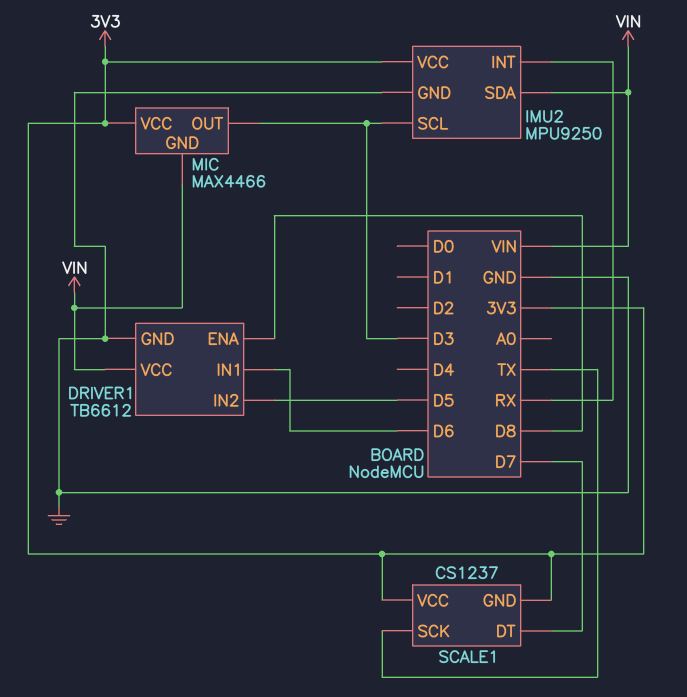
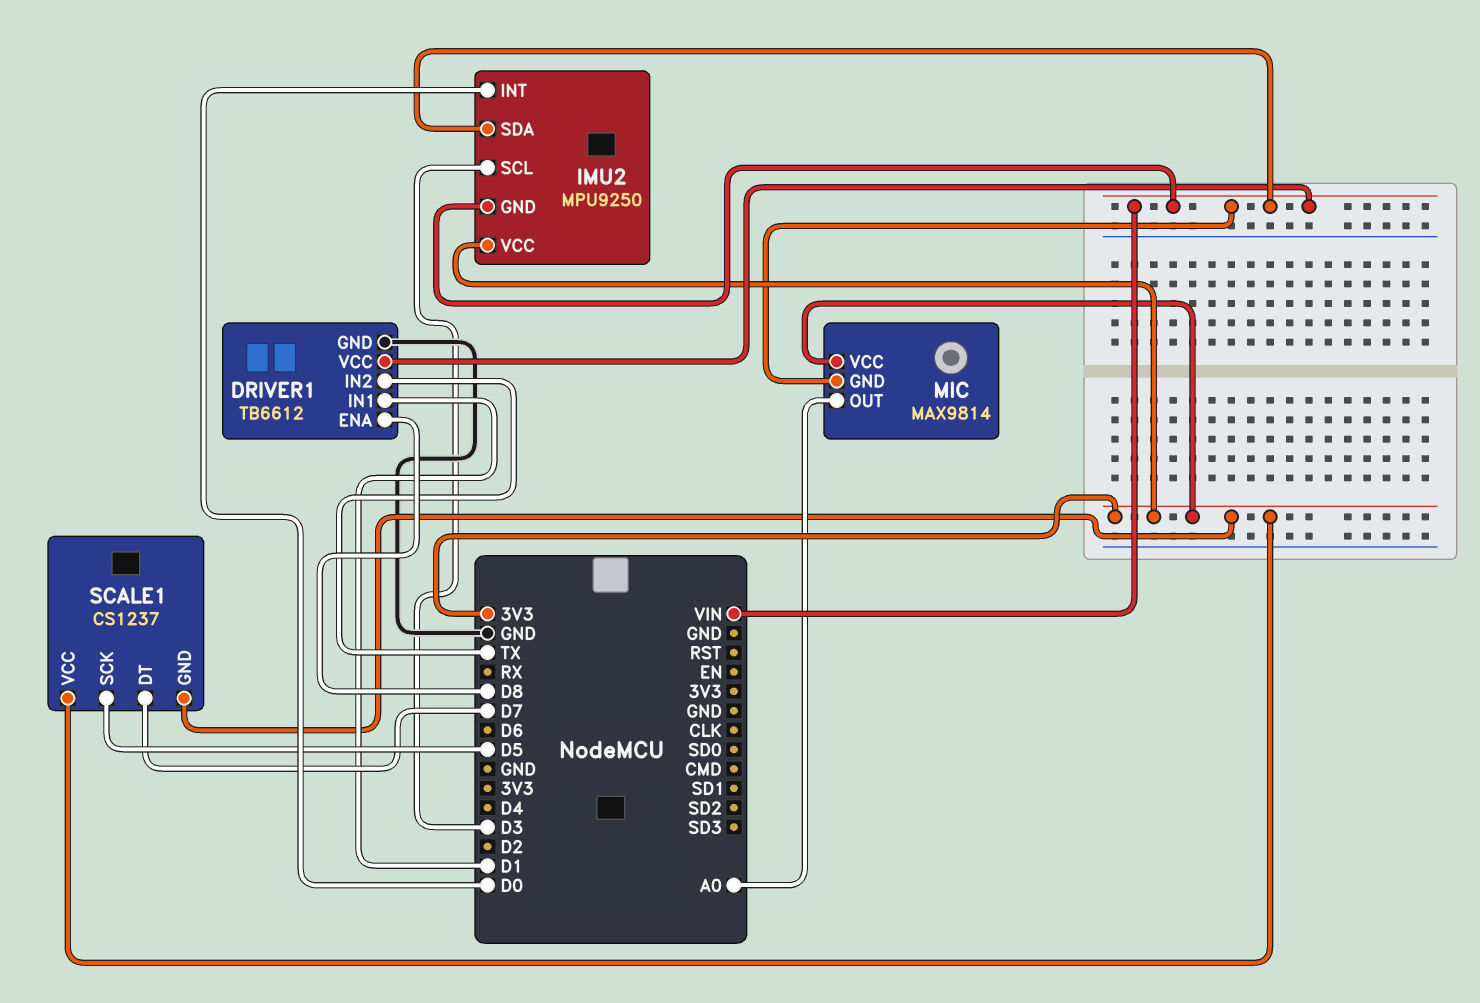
DRIVER1 pin IN1: D6 -> D1
DRIVER1 pin IN2: D5 -> TX
IMU2 pin GND: GND -> VIN
IMU2 pin INT: RX -> D0
MIC: MAX4466 -> MAX9814
MIC pin OUT: D3 -> A0
SCALE1 pin SCK: TX -> D5

